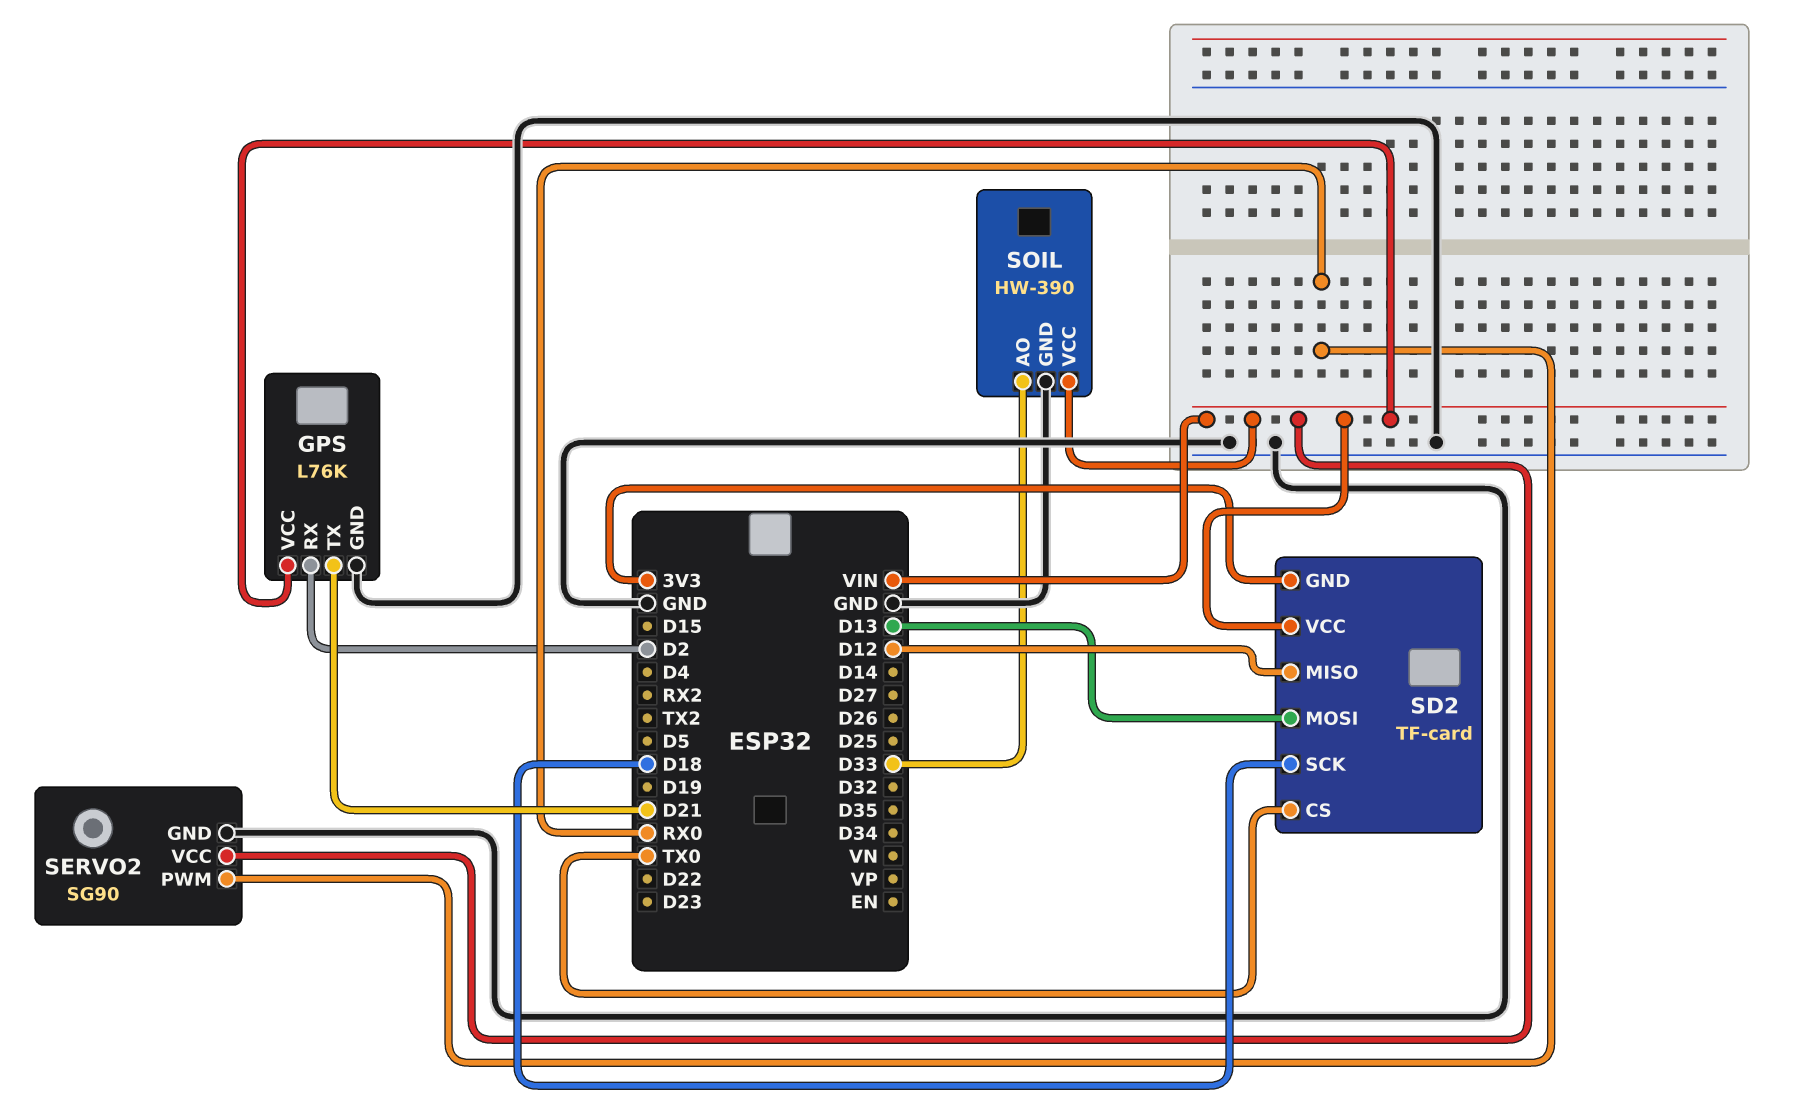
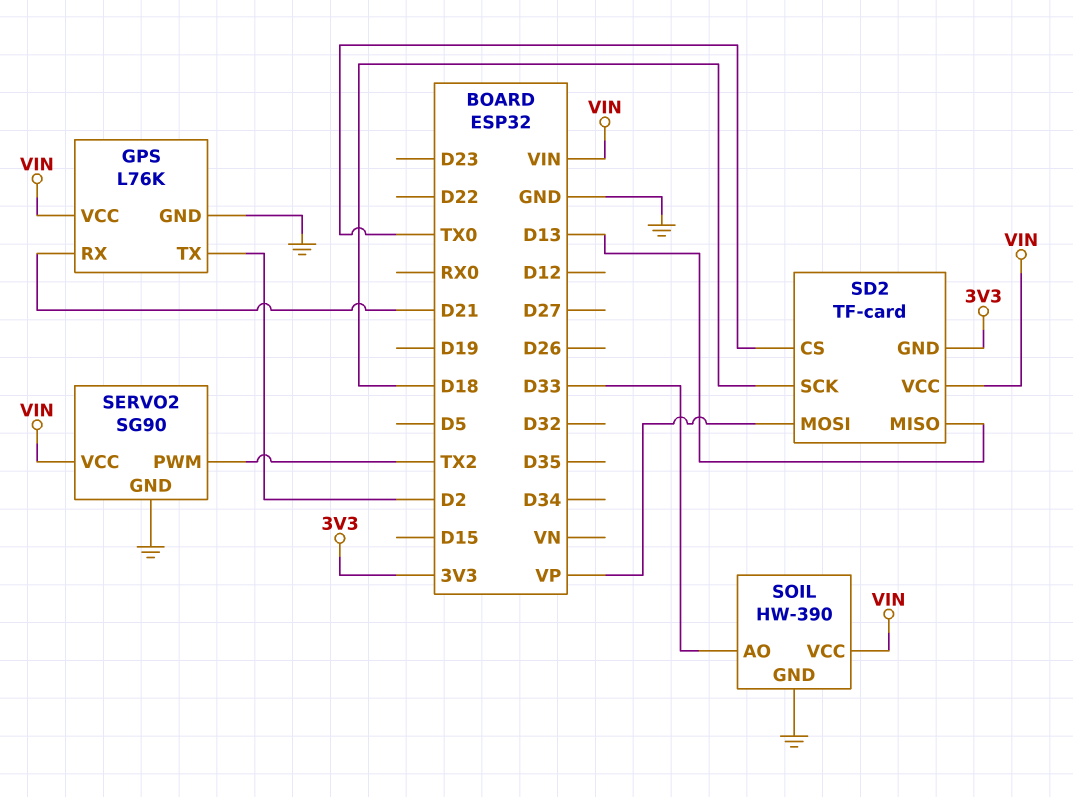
GPS pin RX: D2 -> D21
GPS pin TX: D21 -> D2
SD2 pin MISO: D12 -> D13
SD2 pin MOSI: D13 -> VP
SERVO2 pin PWM: RX0 -> TX2

